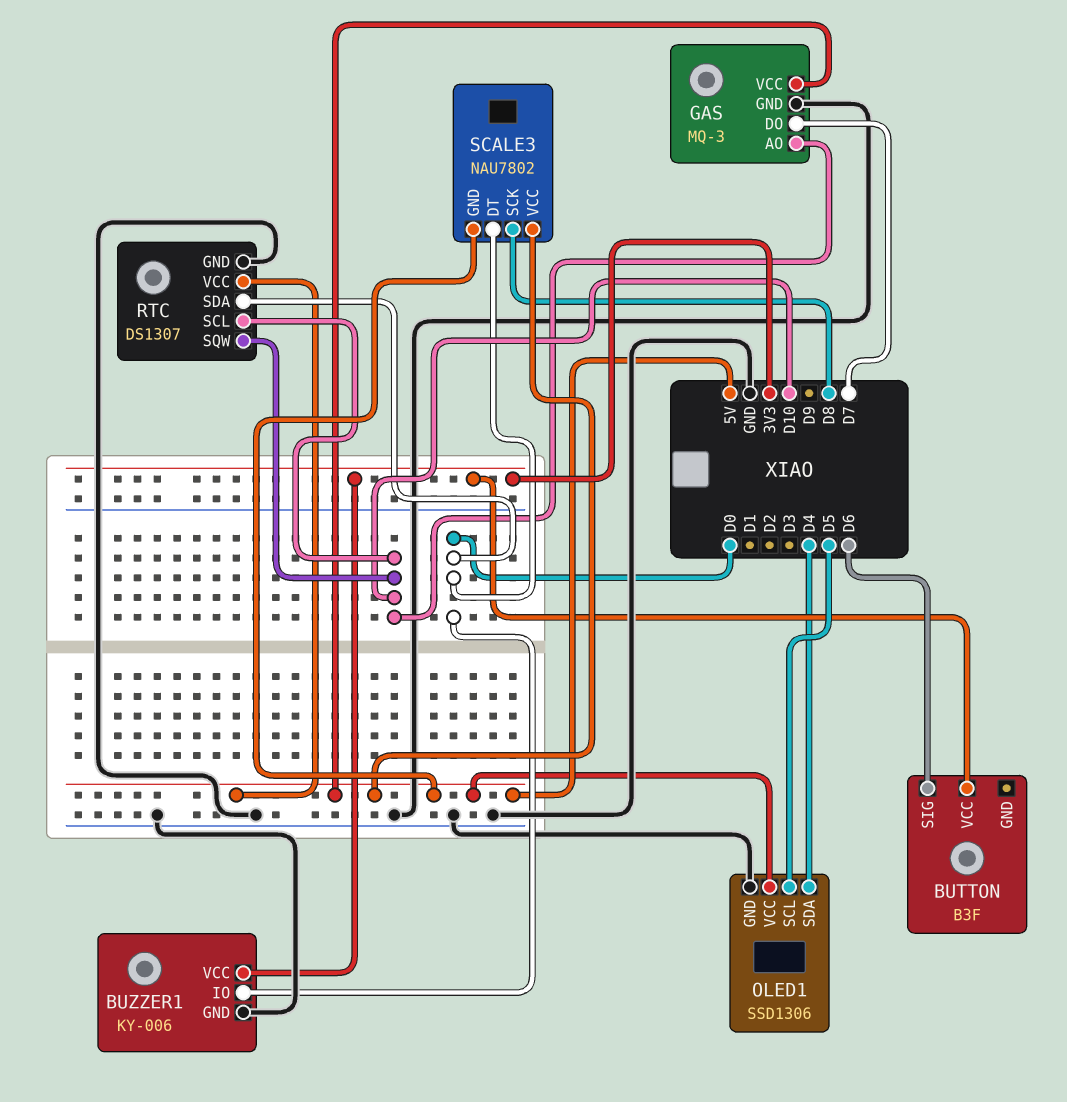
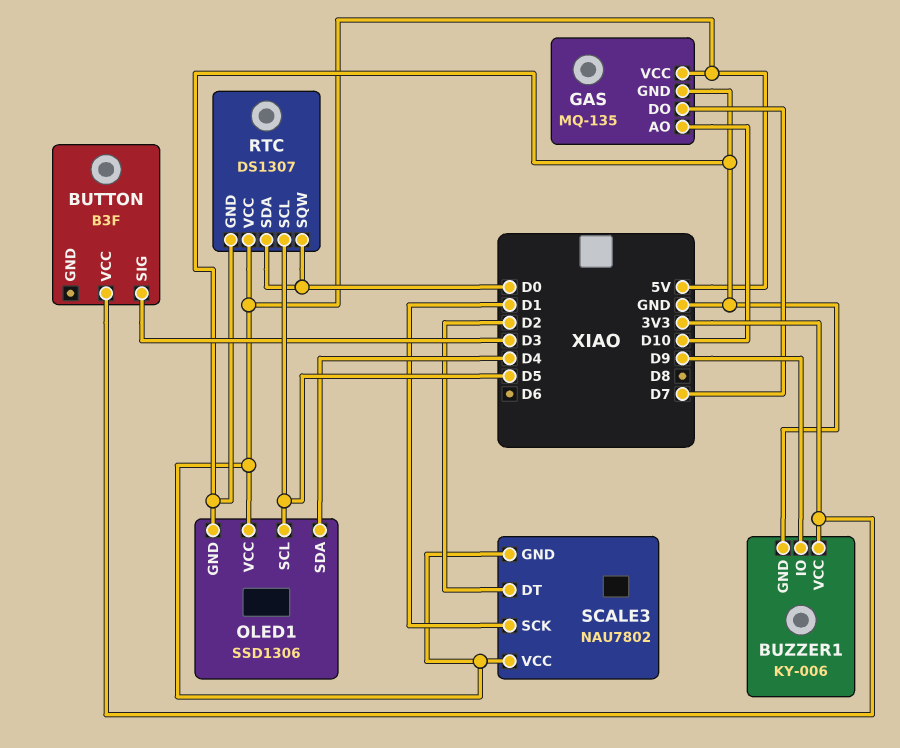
BUTTON pin SIG: D6 -> D3
BUZZER1 pin IO: D0 -> D9
GAS: MQ-3 -> MQ-135
RTC pin SCL: D10 -> D5
RTC pin SQW: D10 -> D0
SCALE3 pin DT: D0 -> D2
SCALE3 pin SCK: D8 -> D1

